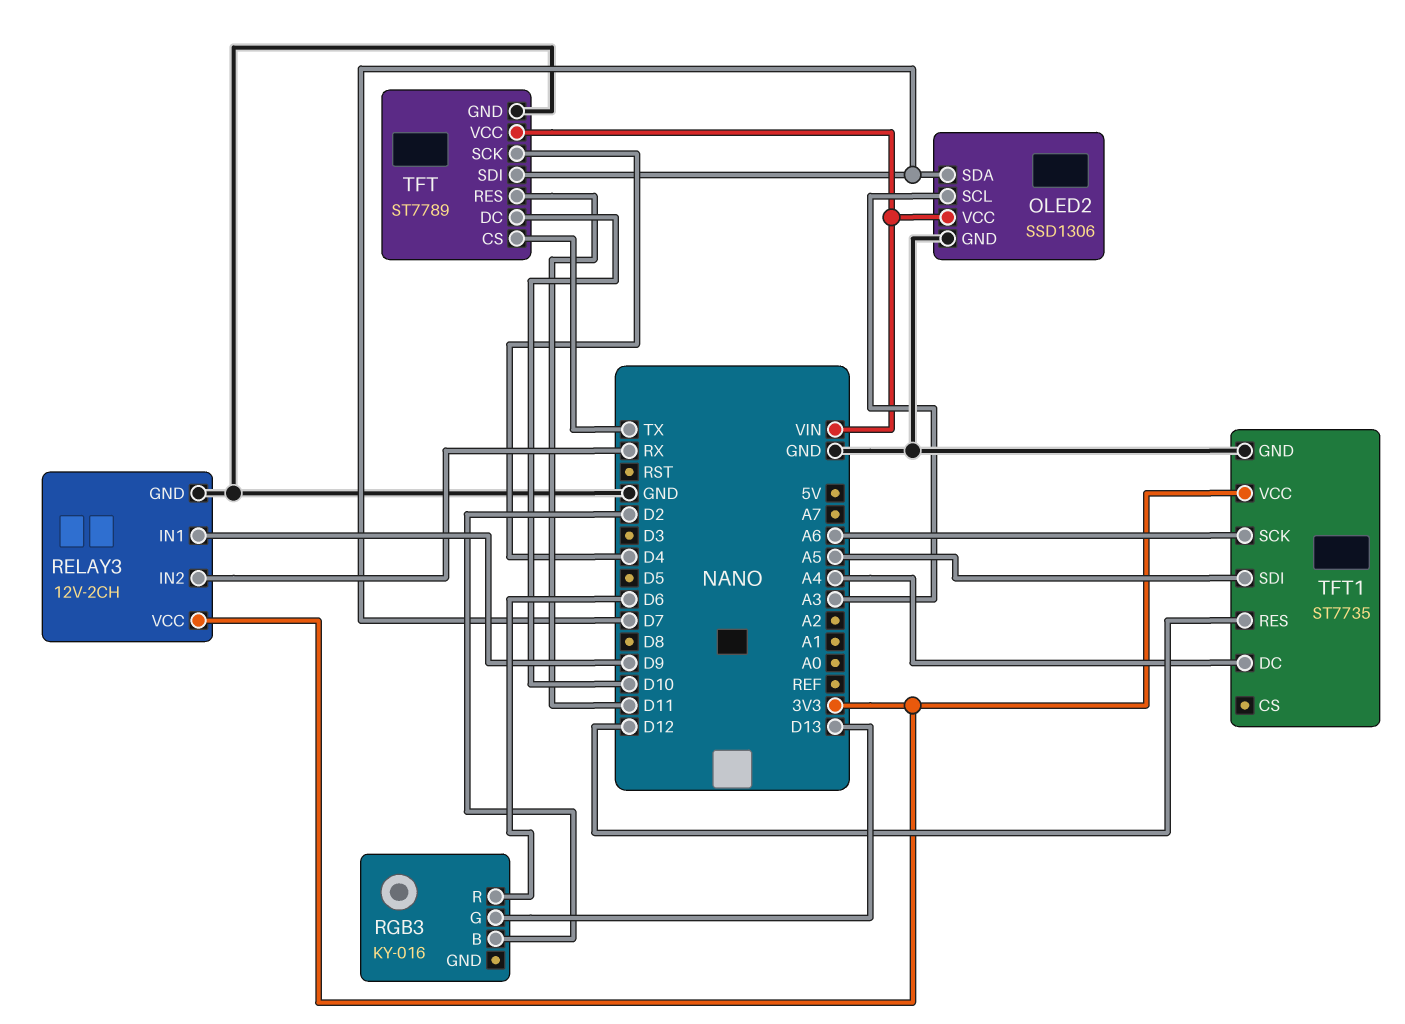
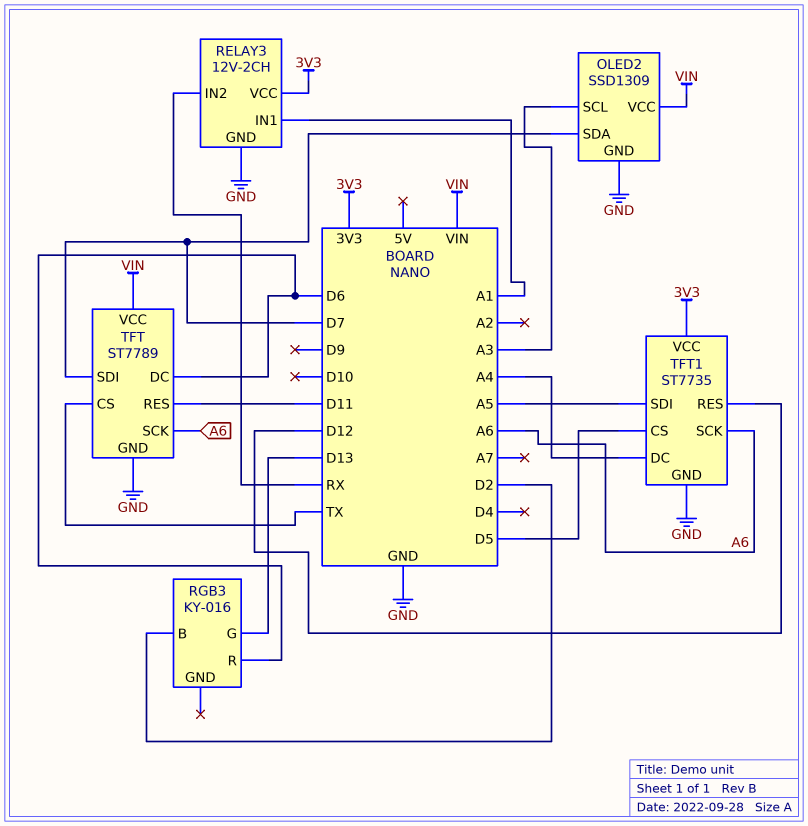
OLED2: SSD1306 -> SSD1309
RELAY3 pin IN1: D9 -> A1
TFT pin DC: D10 -> D6
TFT pin SCK: D4 -> A6
TFT1 pin CS: none -> D5

